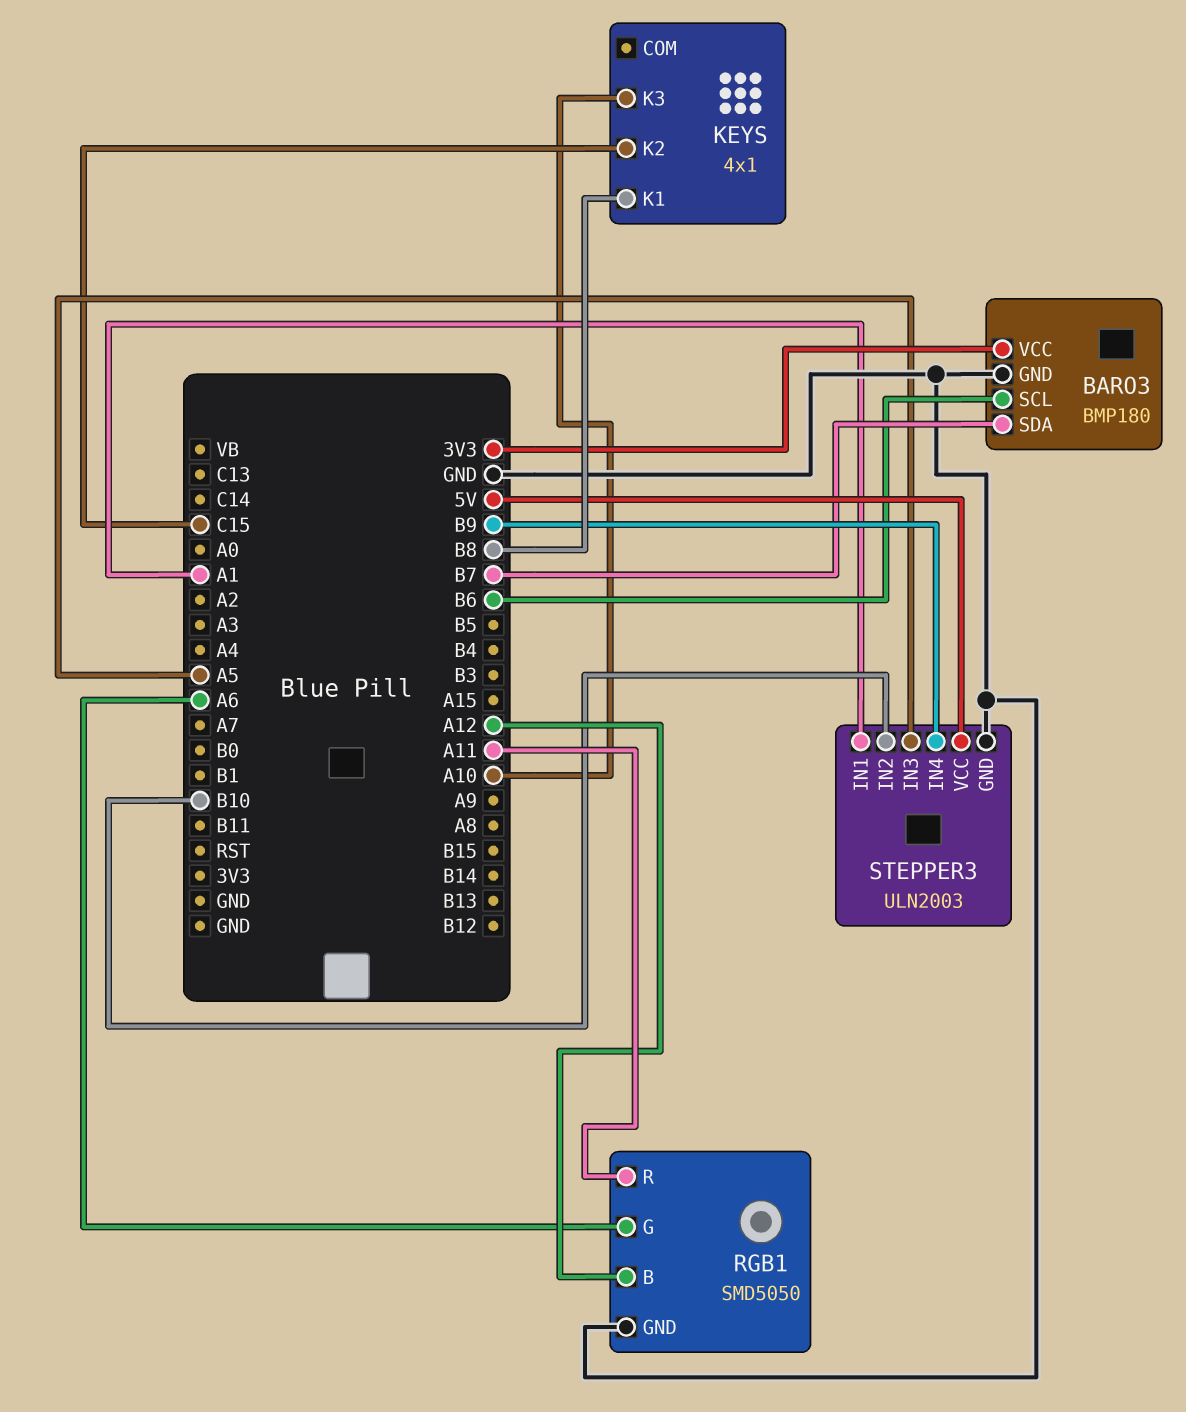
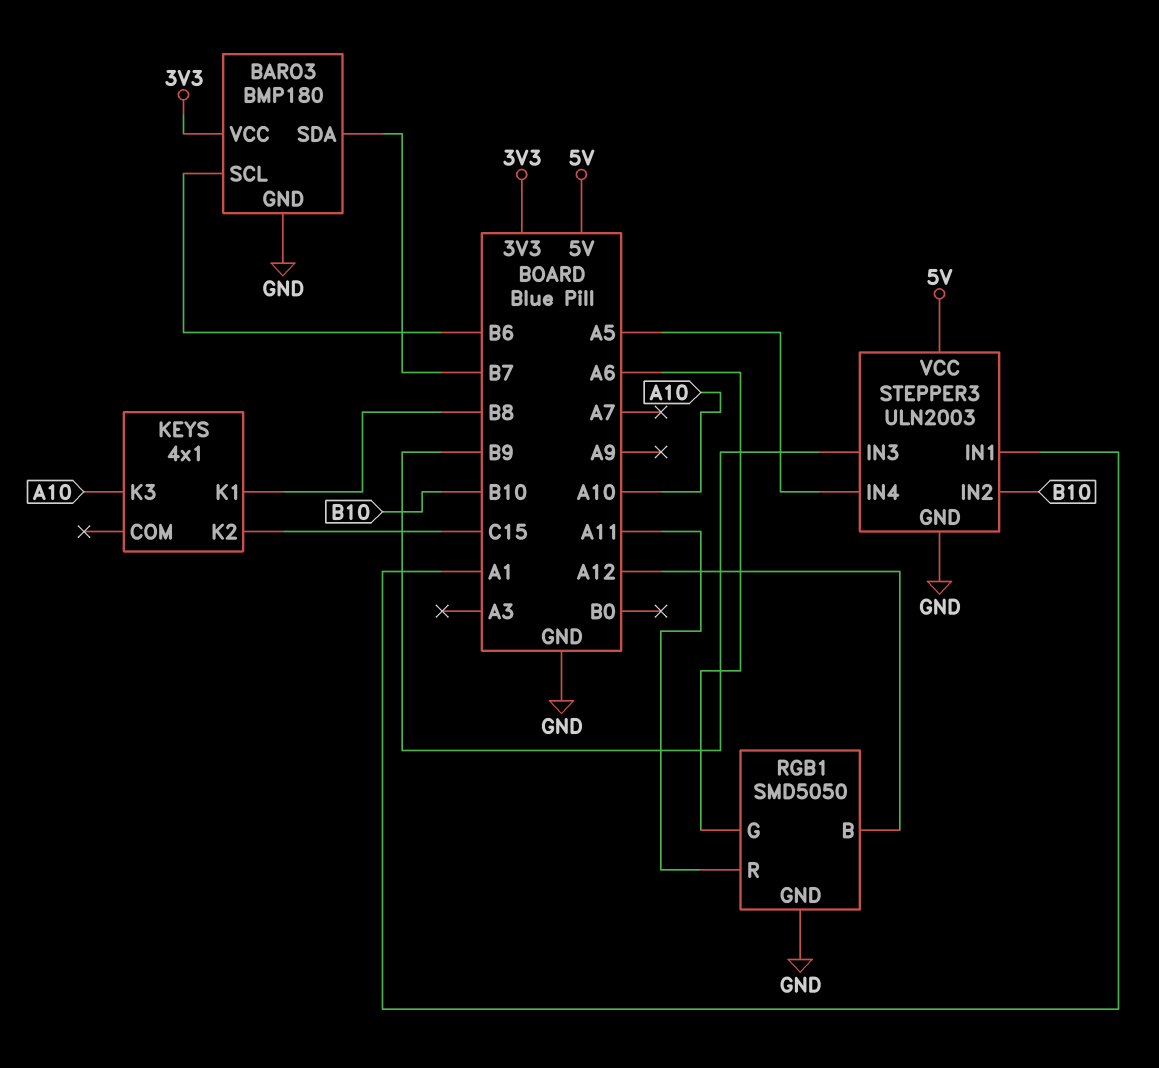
STEPPER3 pin IN3: A5 -> B9
STEPPER3 pin IN4: B9 -> A5

